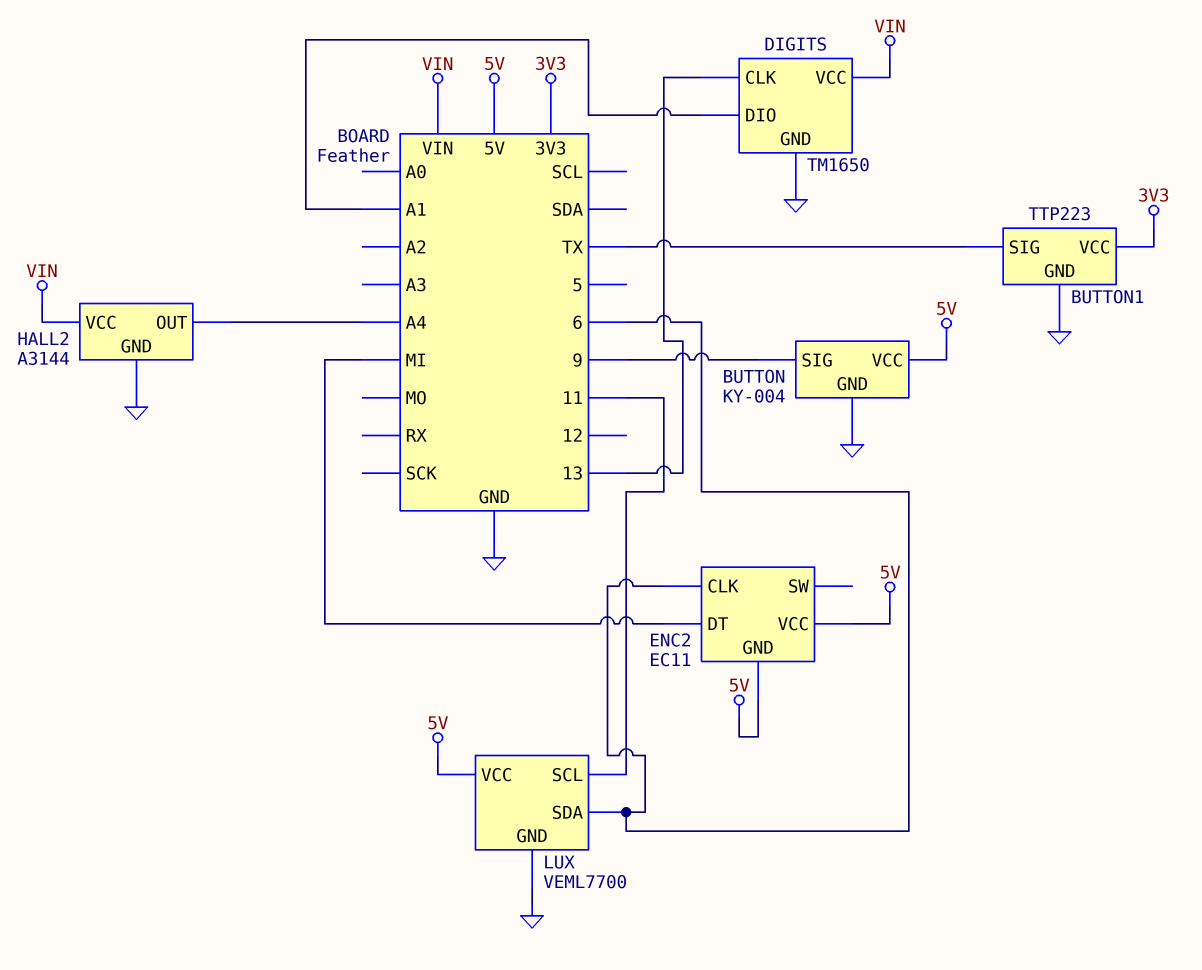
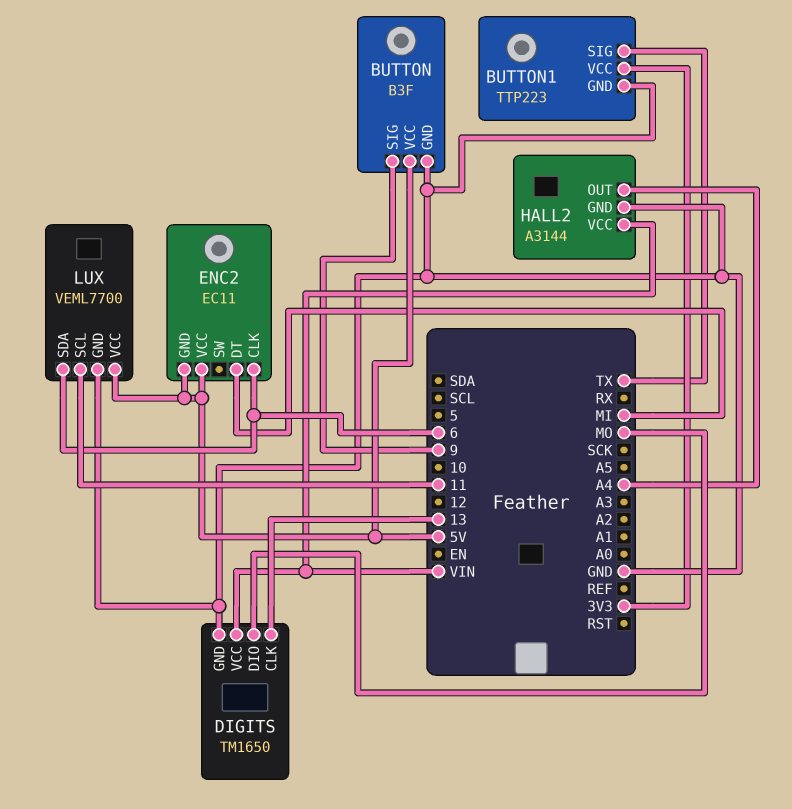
BUTTON: KY-004 -> B3F
DIGITS pin DIO: A1 -> MO

